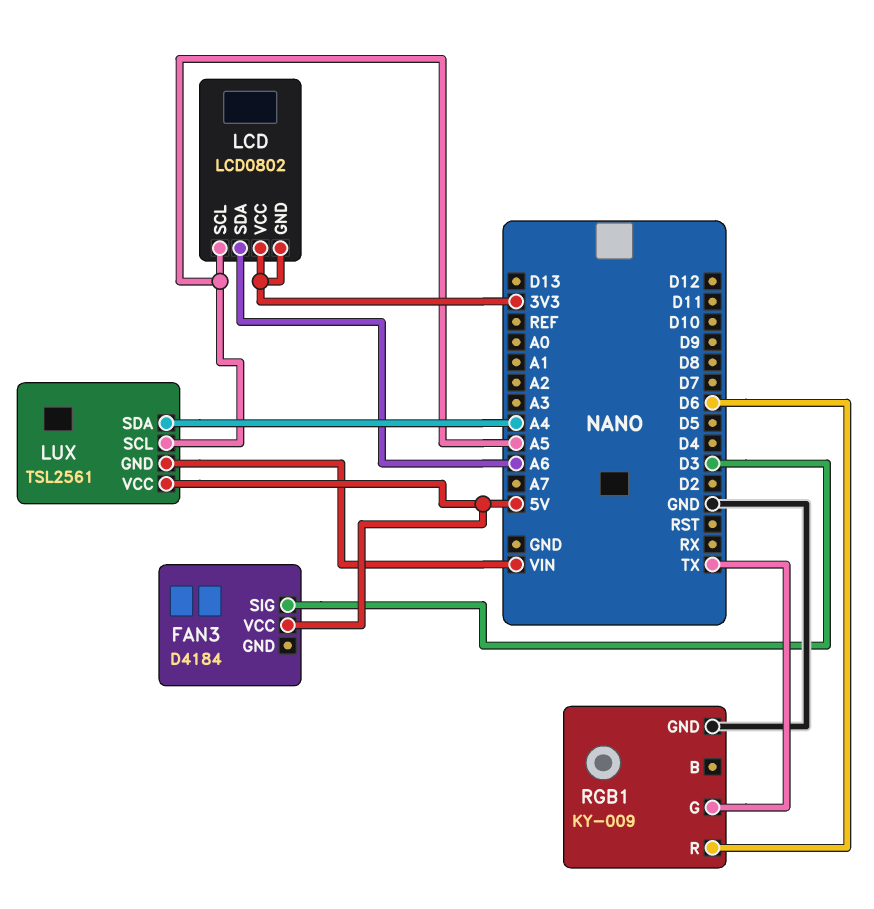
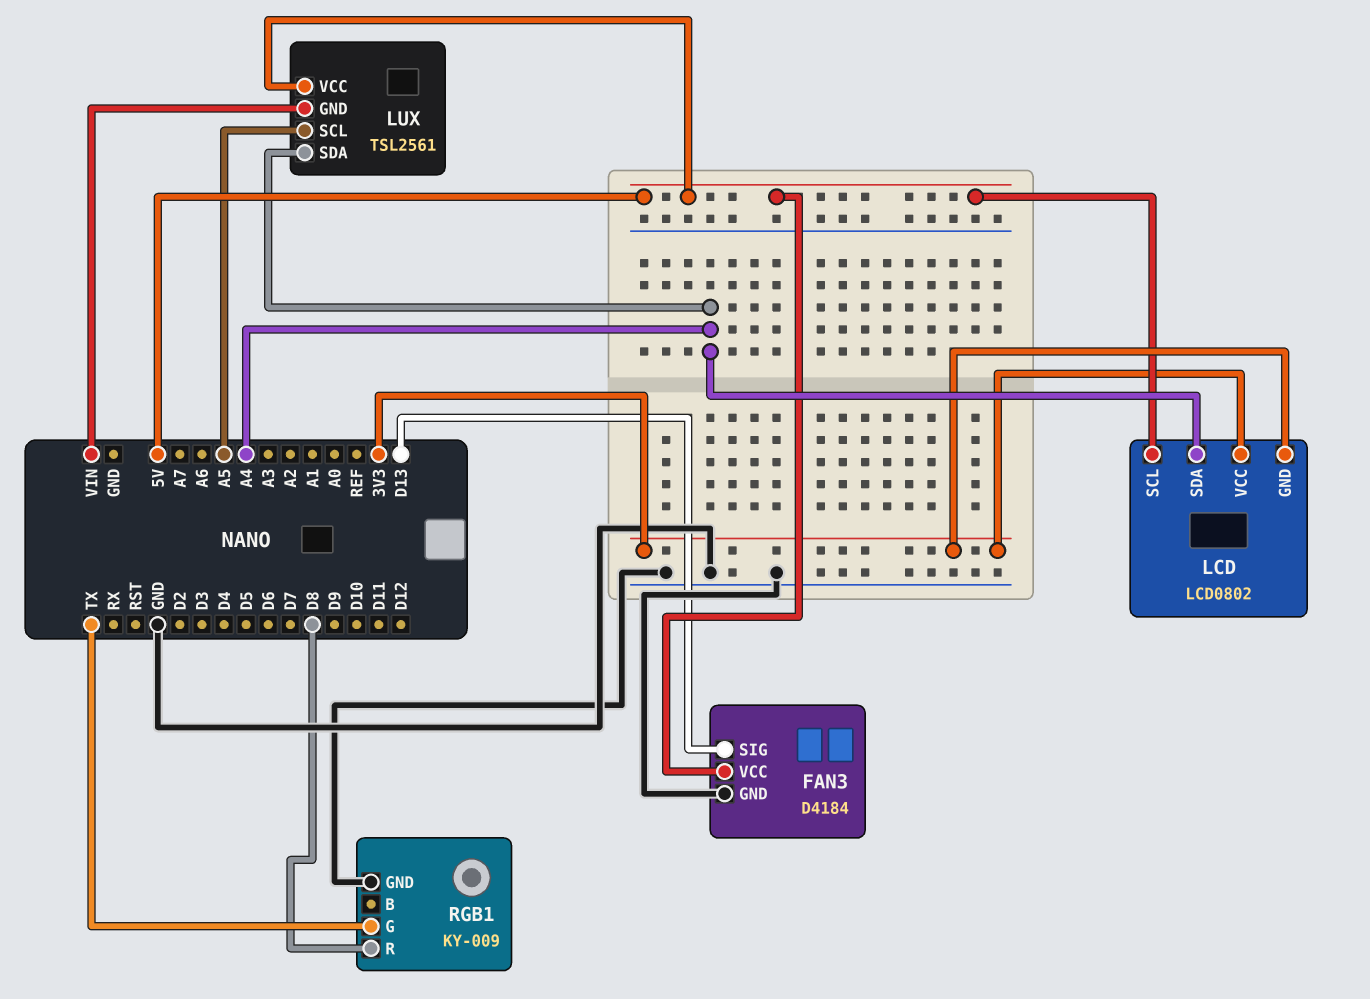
FAN3 pin GND: none -> GND
FAN3 pin SIG: D3 -> D13
LCD pin SCL: A5 -> 5V
LCD pin SDA: A6 -> A4
RGB1 pin R: D6 -> D8

